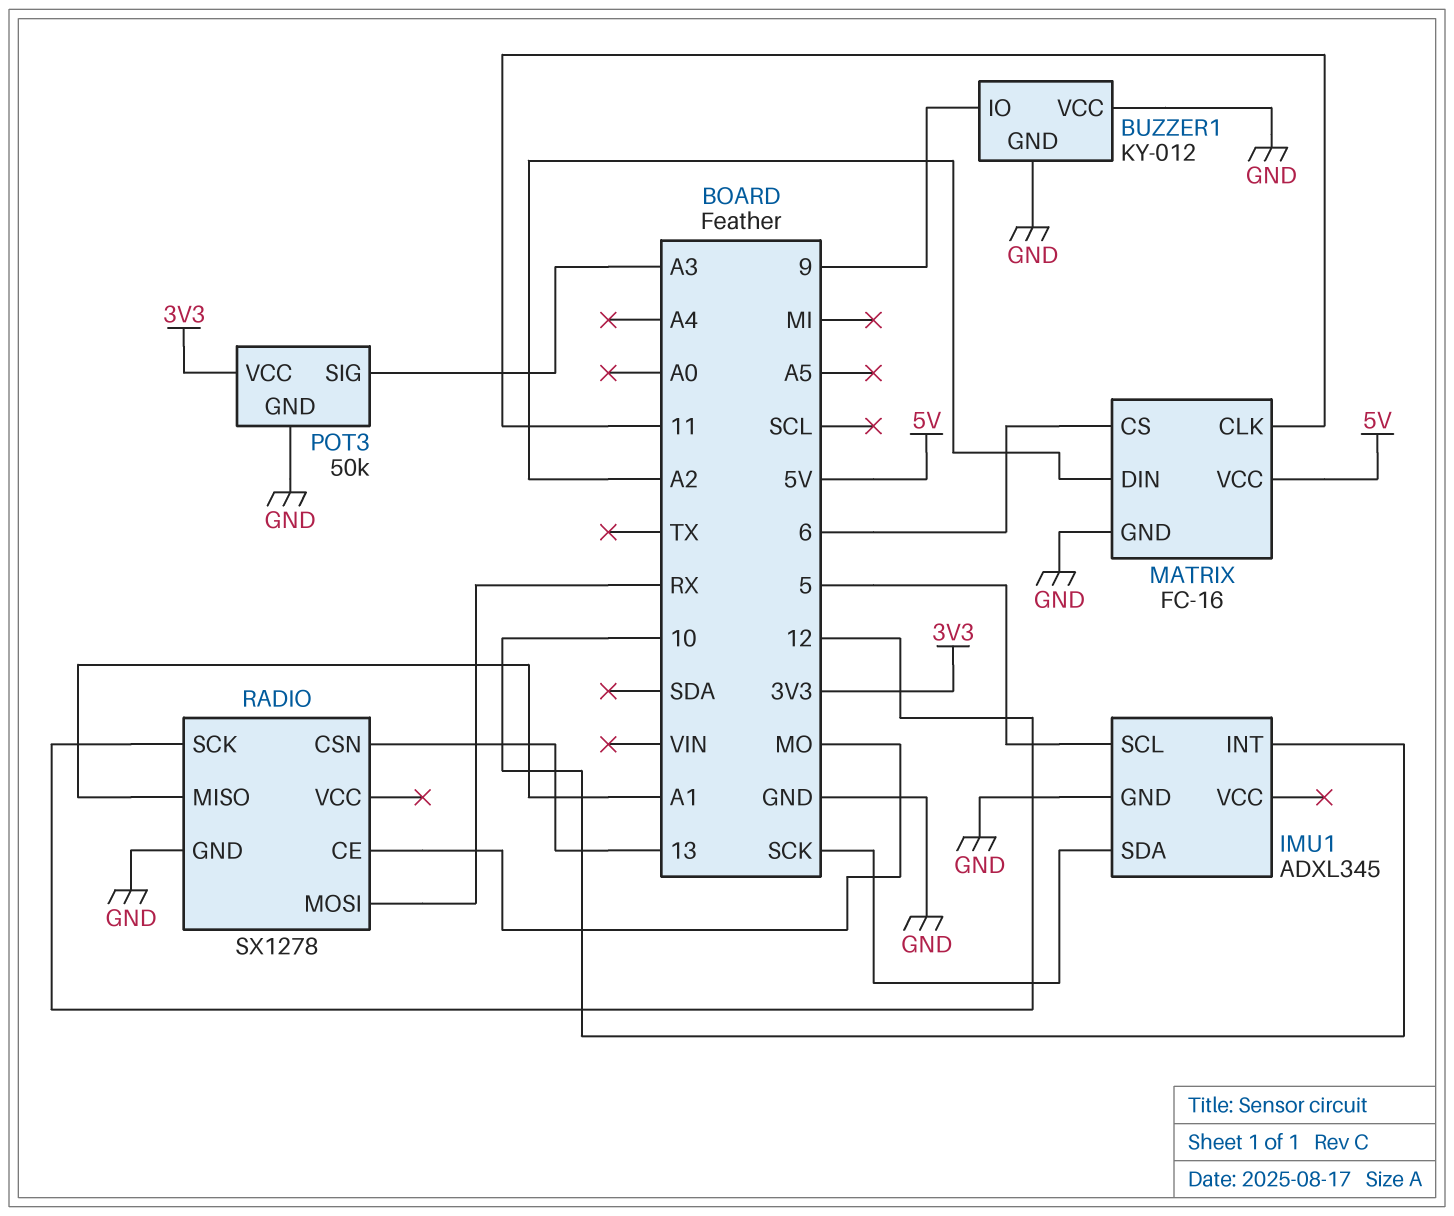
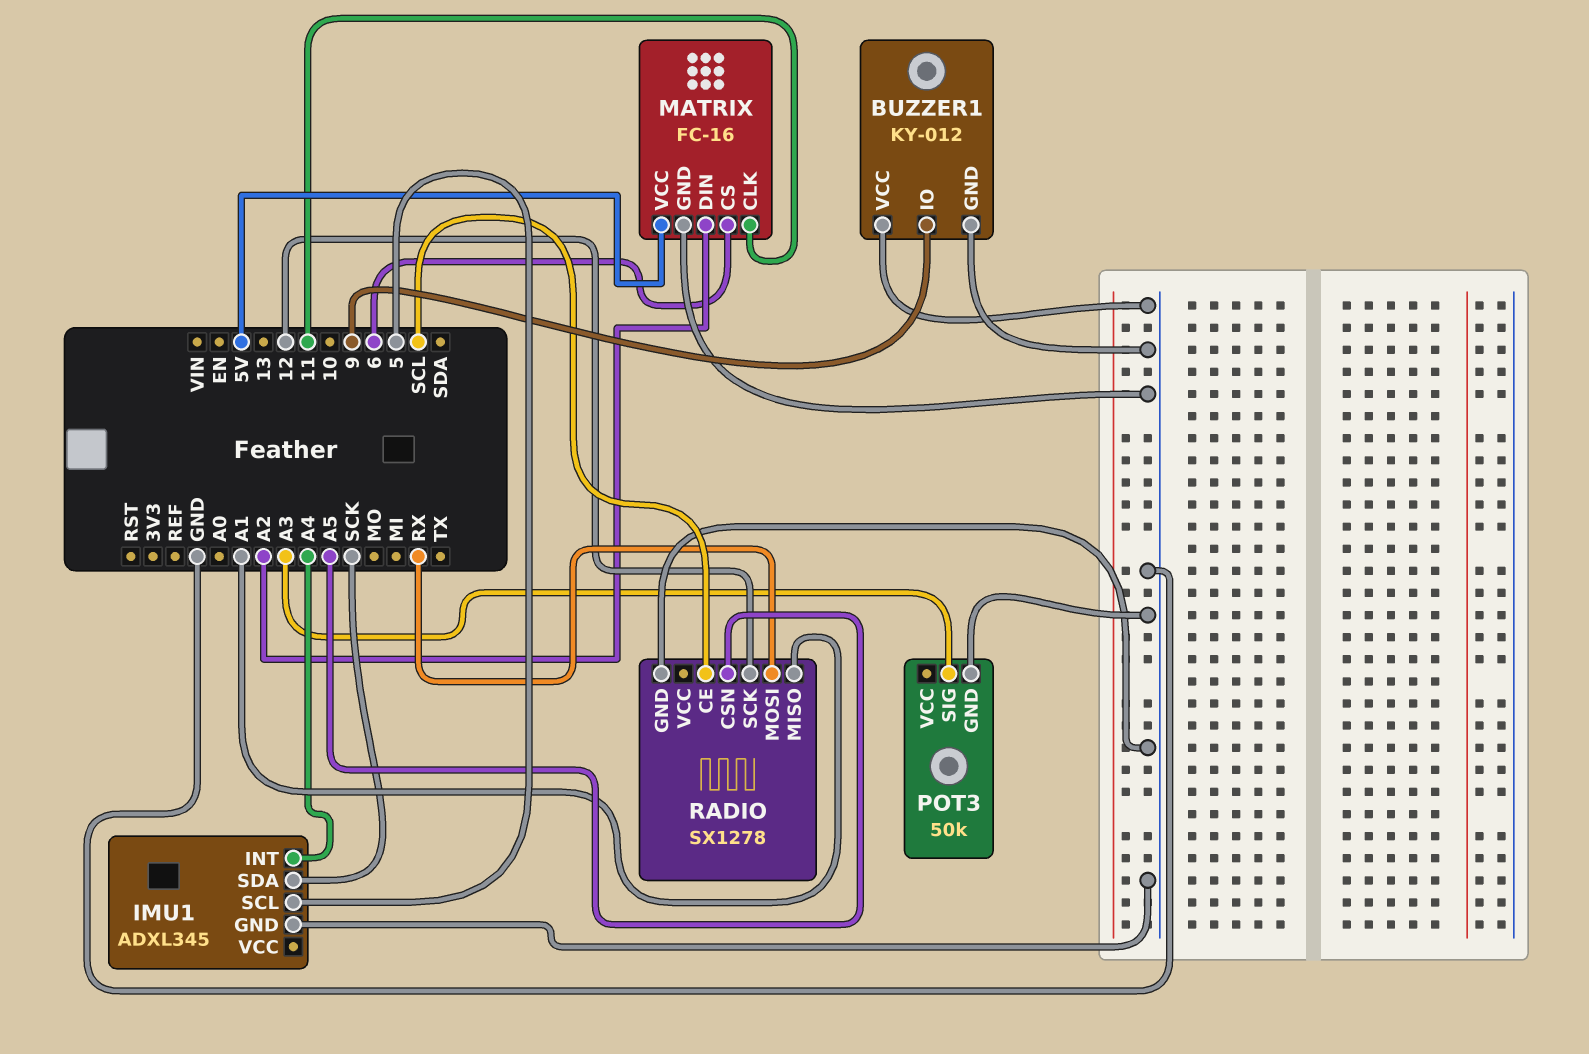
IMU1 pin INT: 10 -> A4
POT3 pin VCC: 3V3 -> none
RADIO pin CE: MO -> SCL
RADIO pin CSN: 13 -> A5

